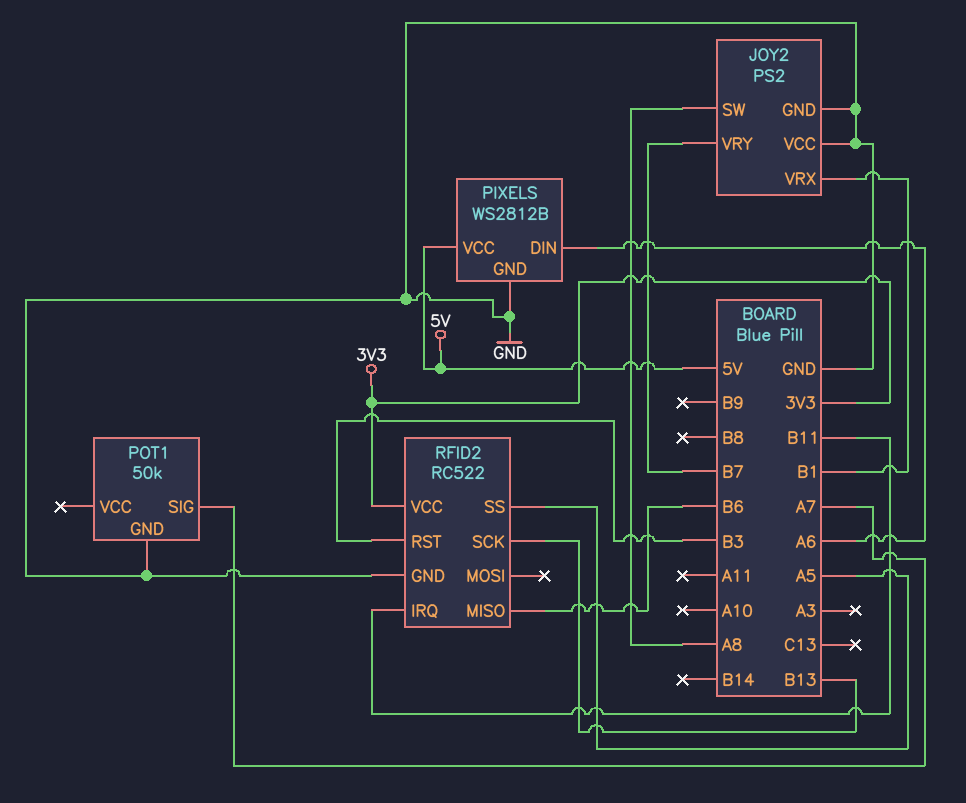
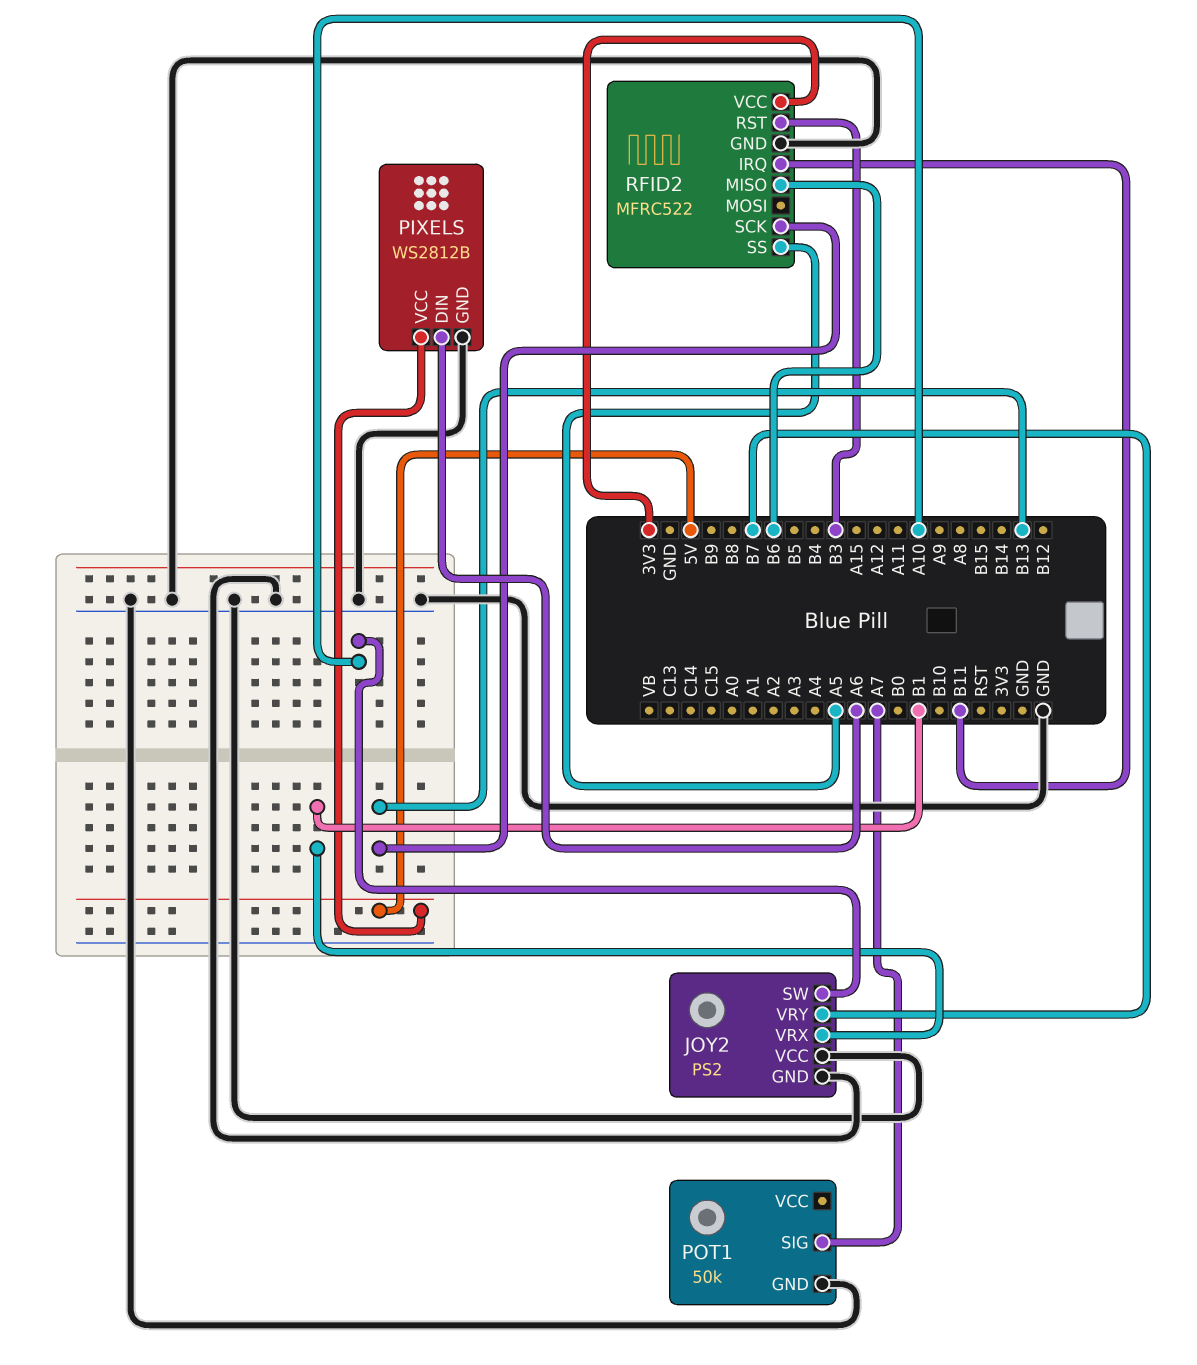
JOY2 pin SW: A8 -> A10
RFID2: RC522 -> MFRC522

